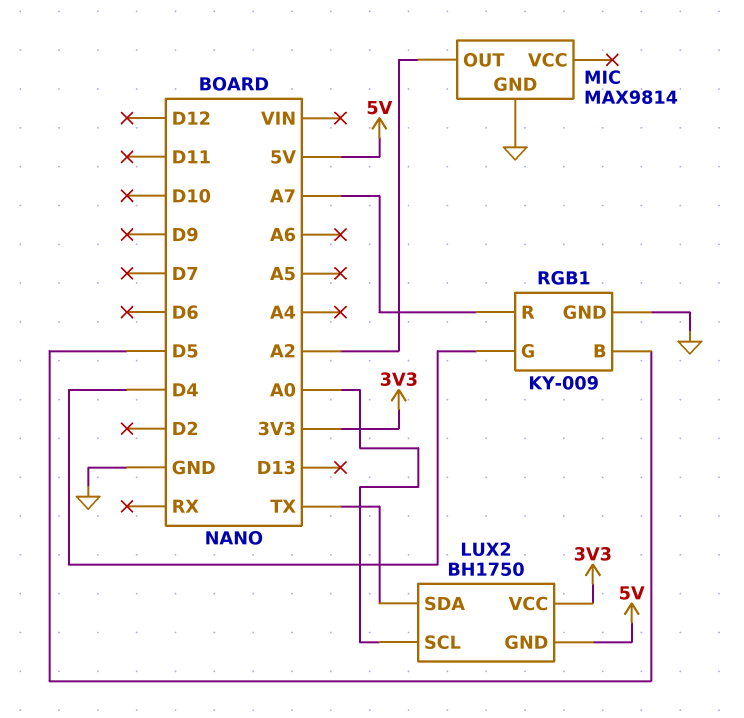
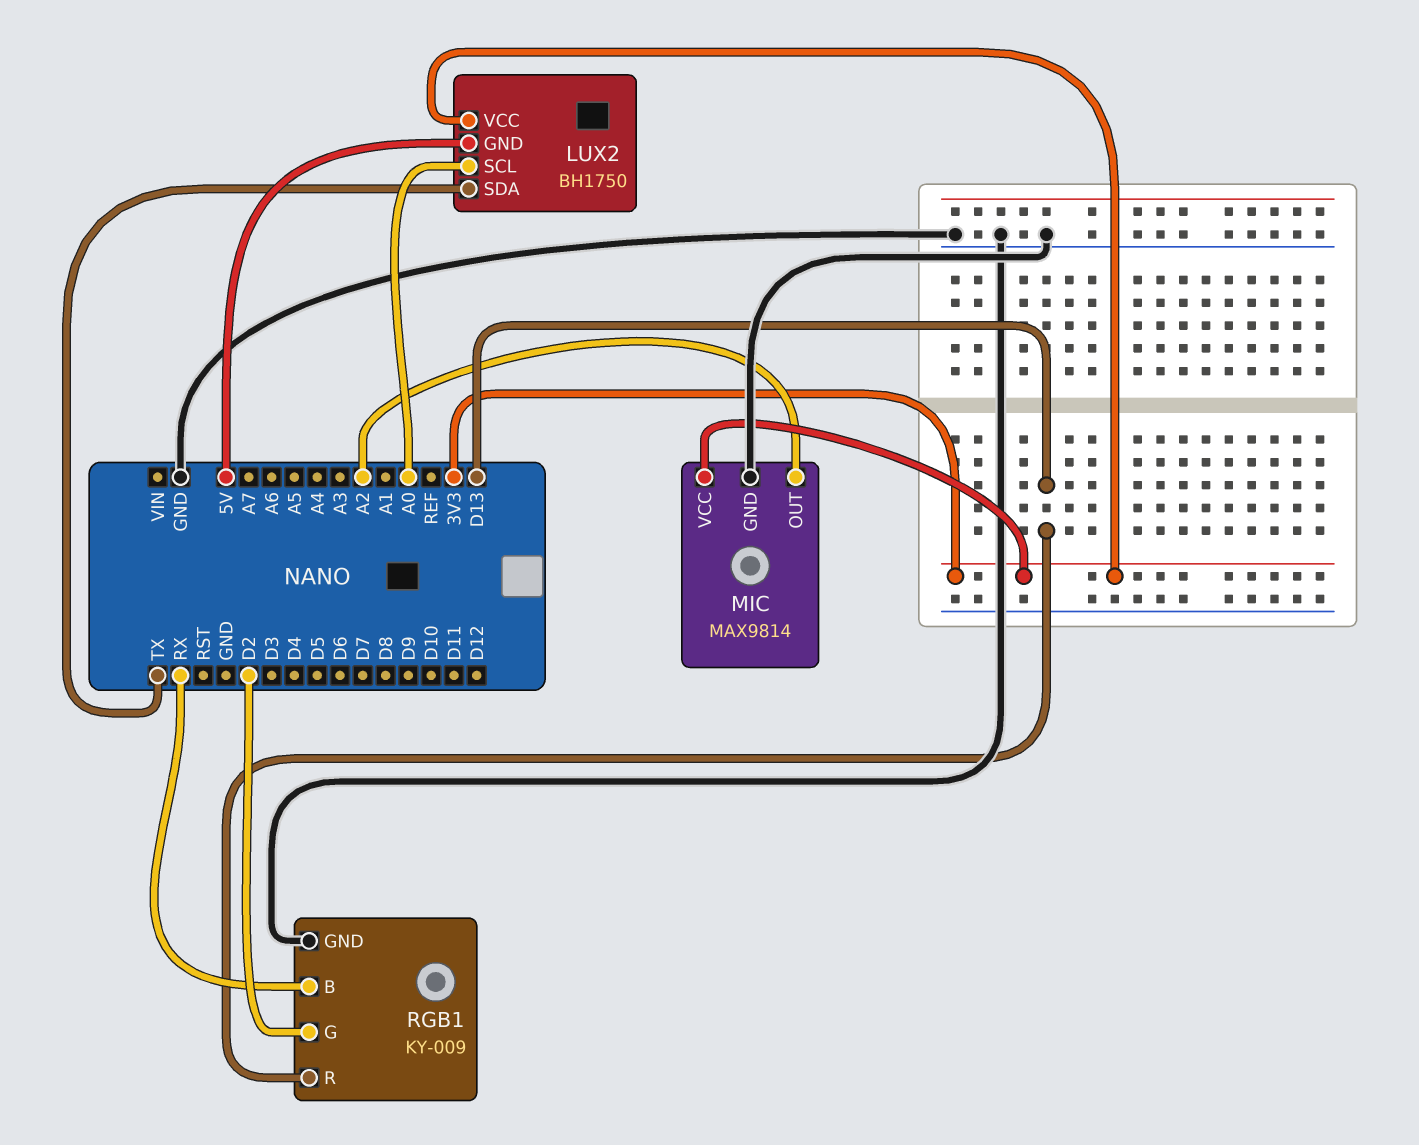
MIC pin VCC: none -> 3V3
RGB1 pin B: D5 -> RX
RGB1 pin G: D4 -> D2
RGB1 pin R: A7 -> D13

